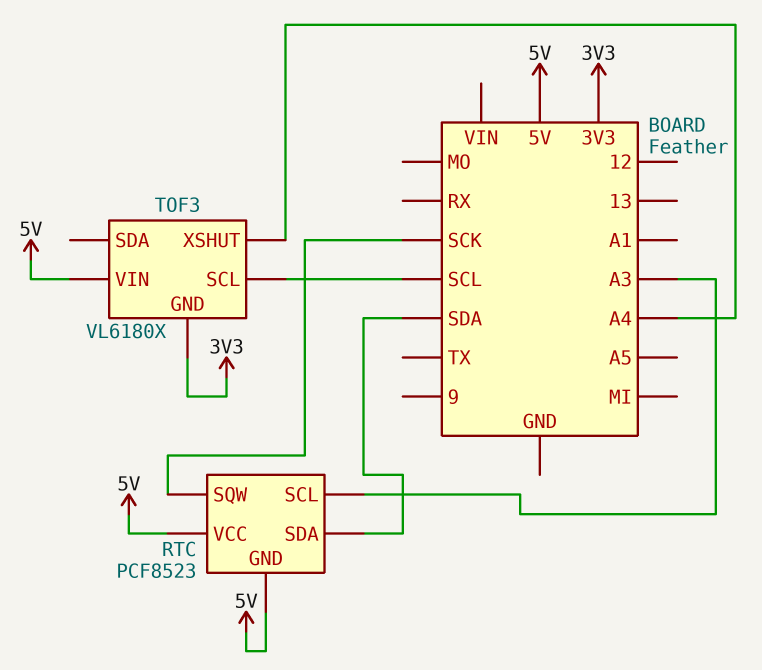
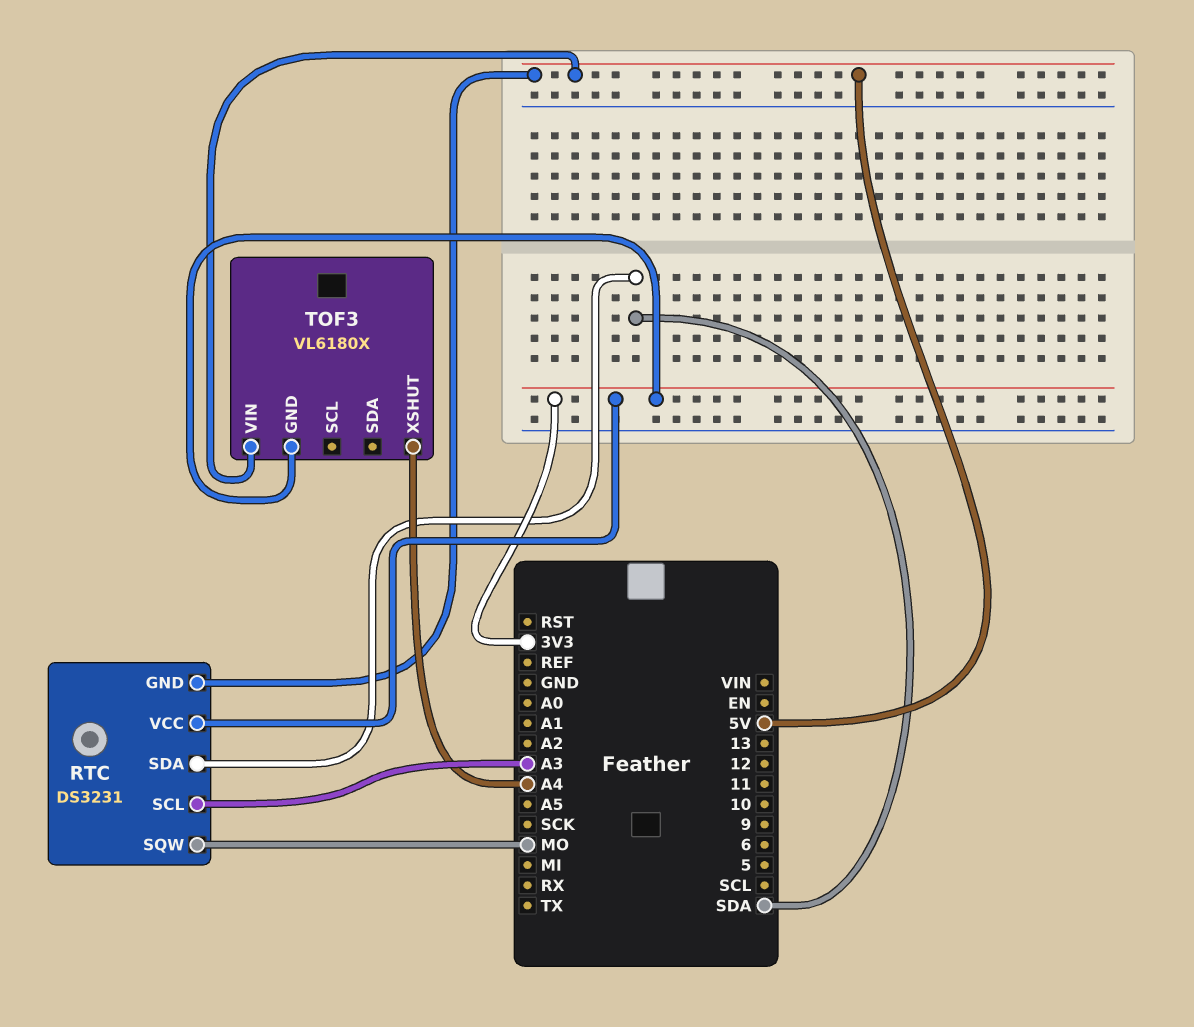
RTC: PCF8523 -> DS3231
RTC pin SQW: SCK -> MO
RTC pin VCC: 5V -> 3V3
TOF3 pin SCL: SCL -> none

